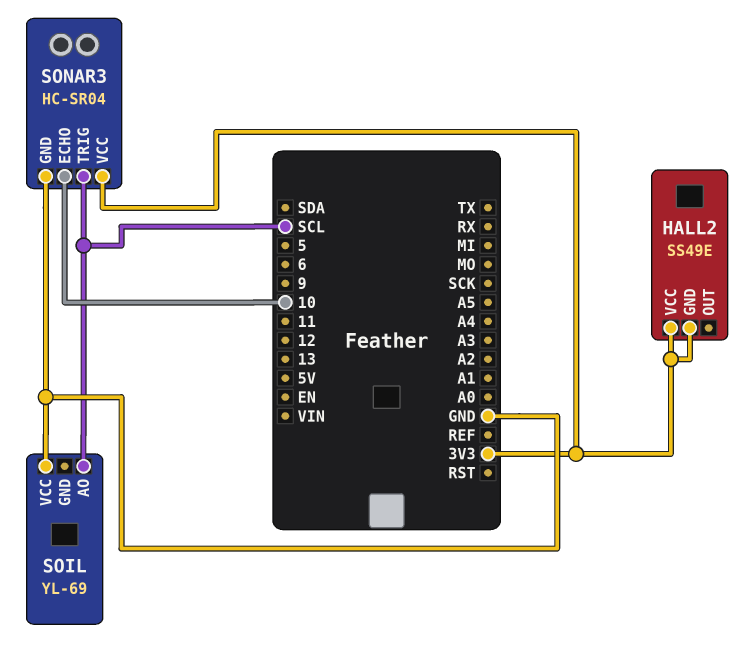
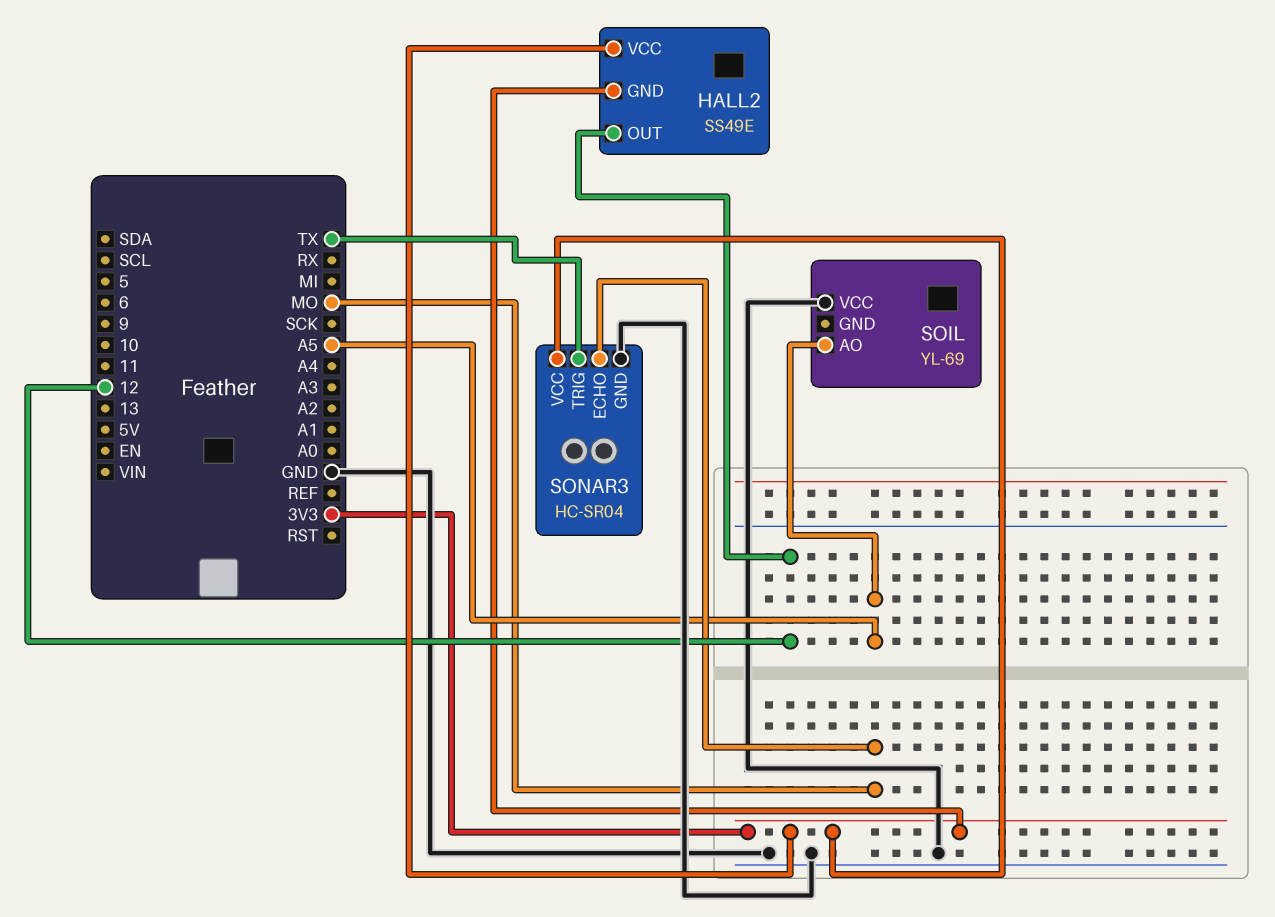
HALL2 pin OUT: none -> 12
SOIL pin AO: SCL -> A5
SONAR3 pin ECHO: 10 -> MO
SONAR3 pin TRIG: SCL -> TX

